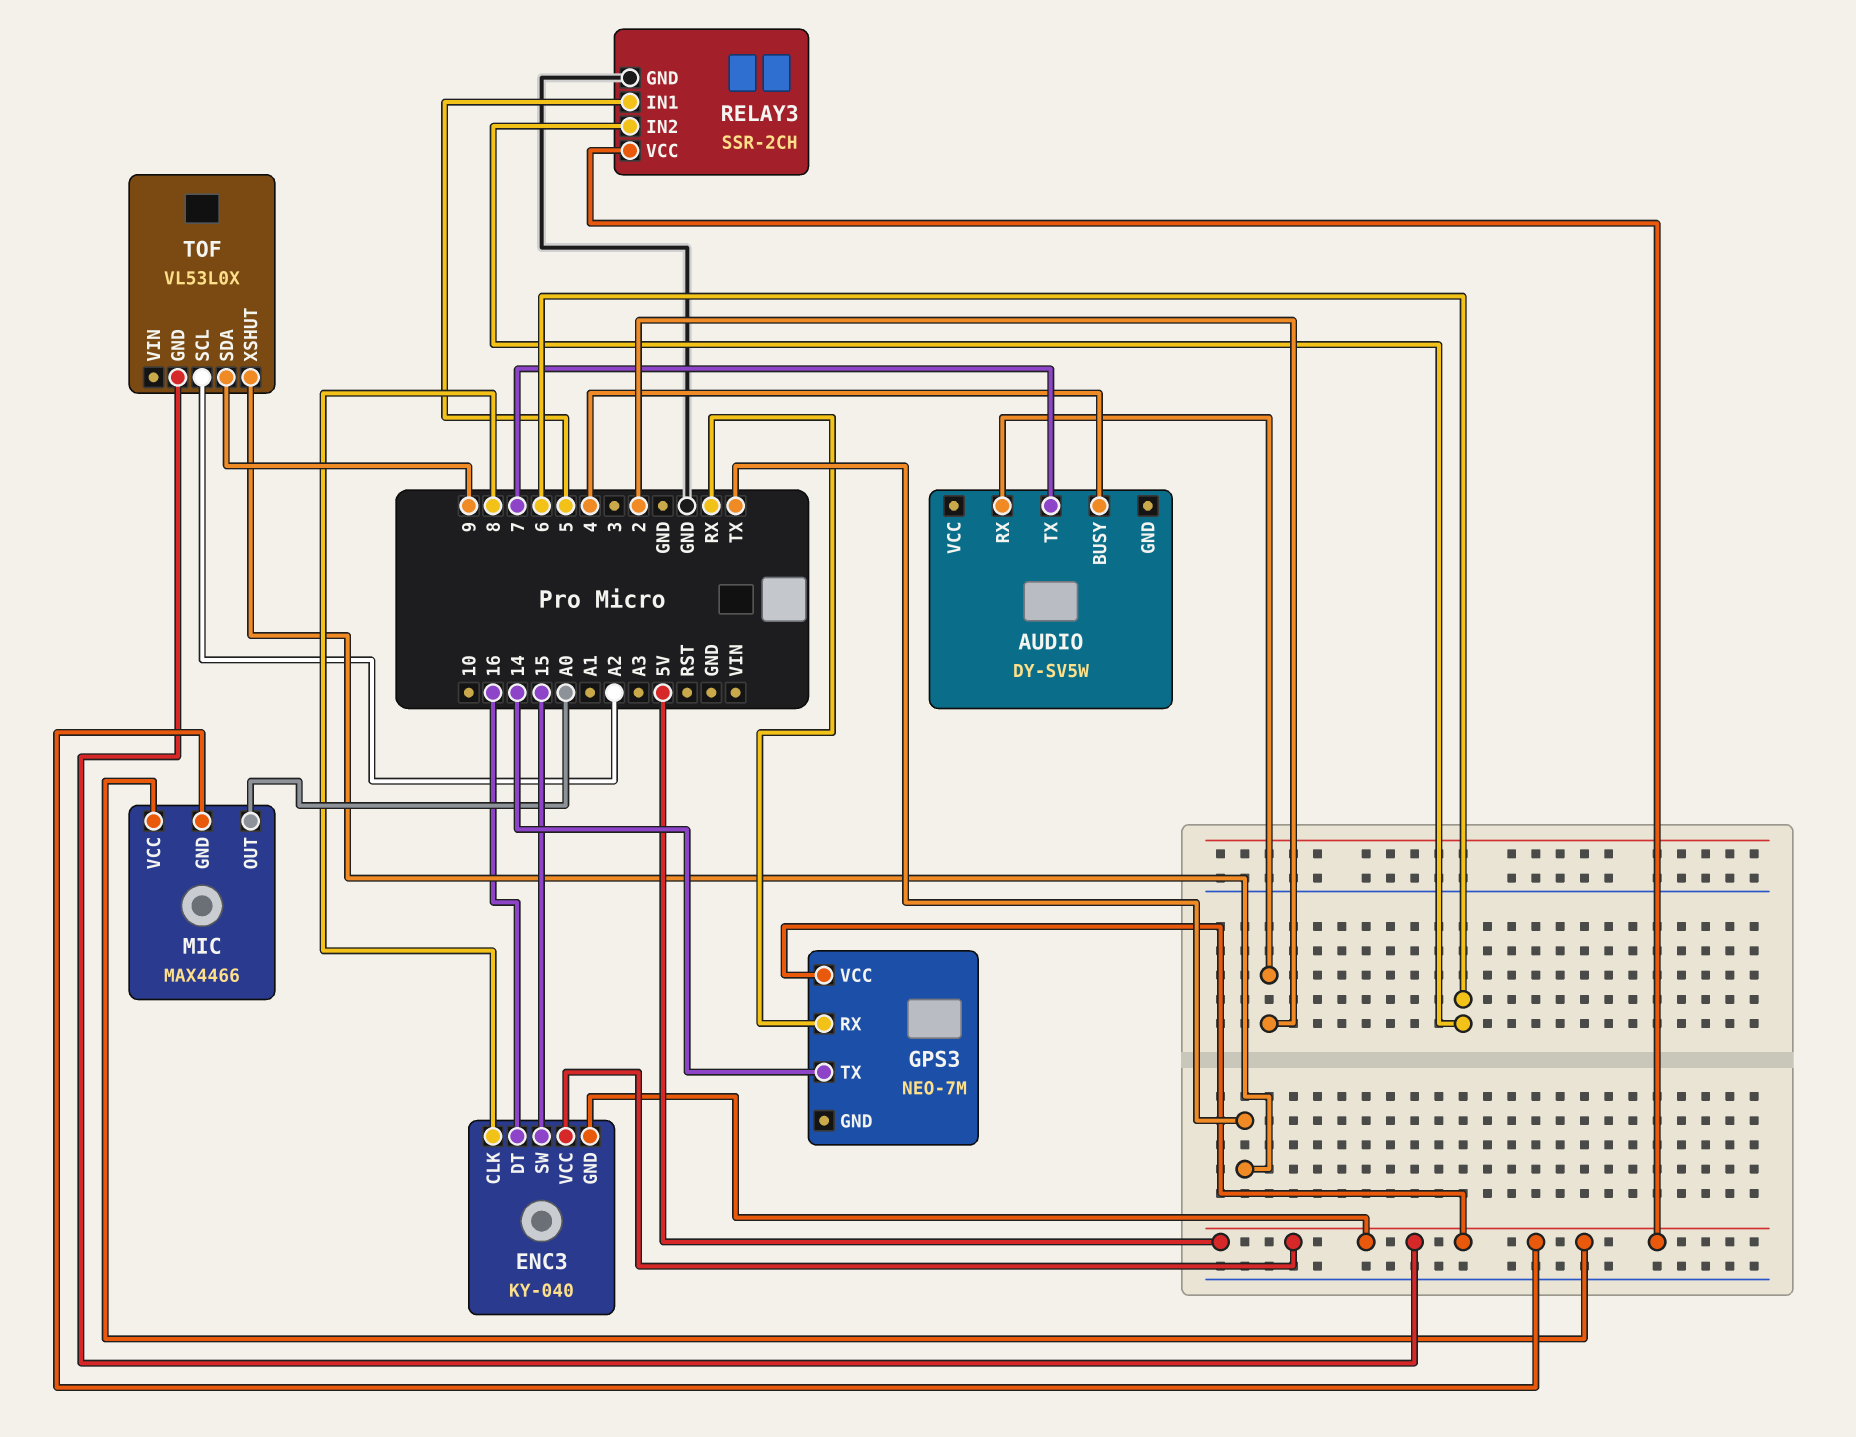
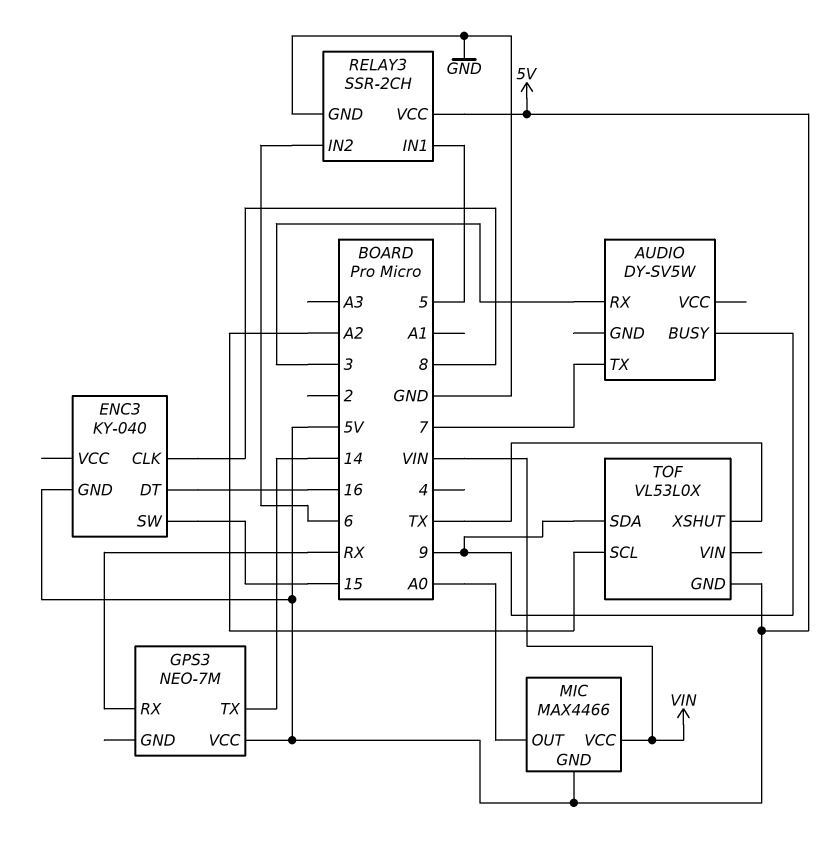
AUDIO pin BUSY: 4 -> 9
AUDIO pin RX: 2 -> 3
ENC3 pin VCC: 5V -> none
MIC pin VCC: 5V -> VIN

